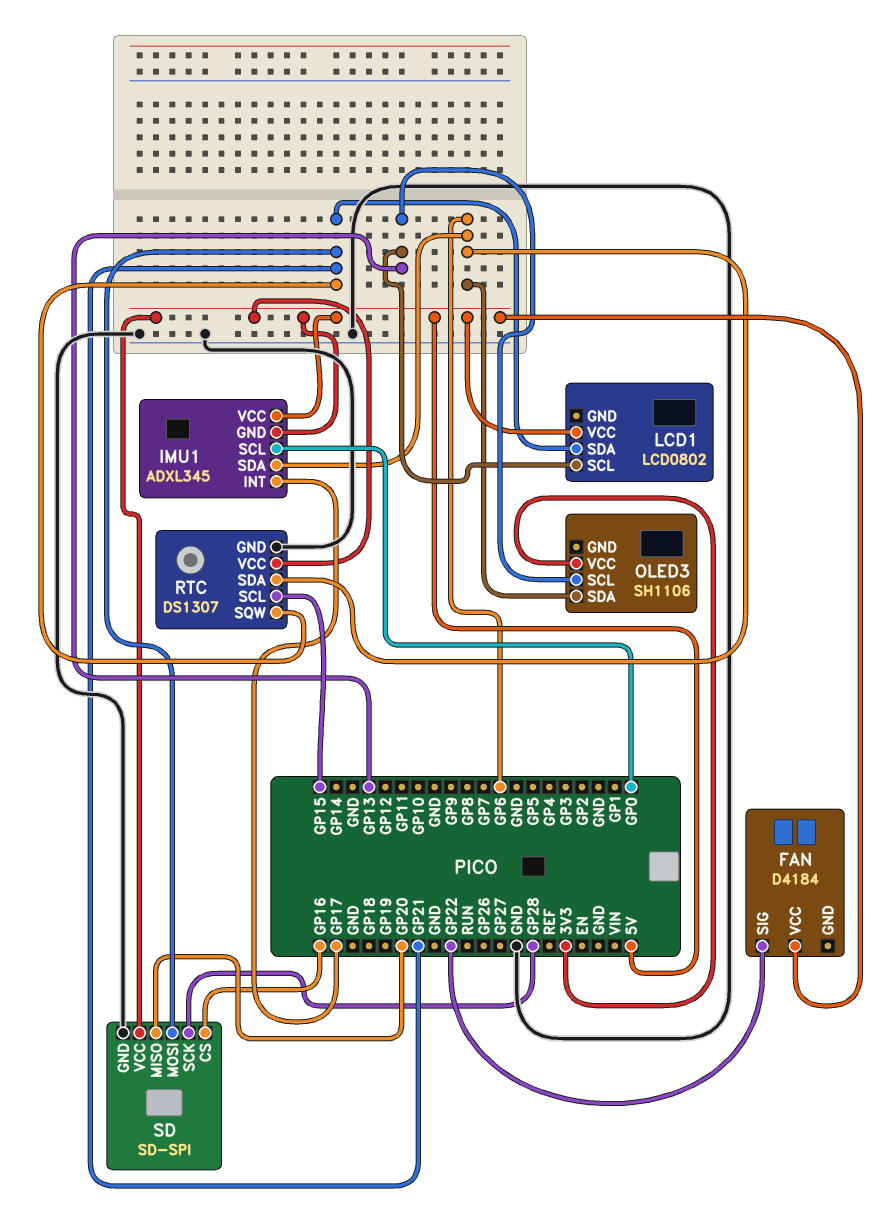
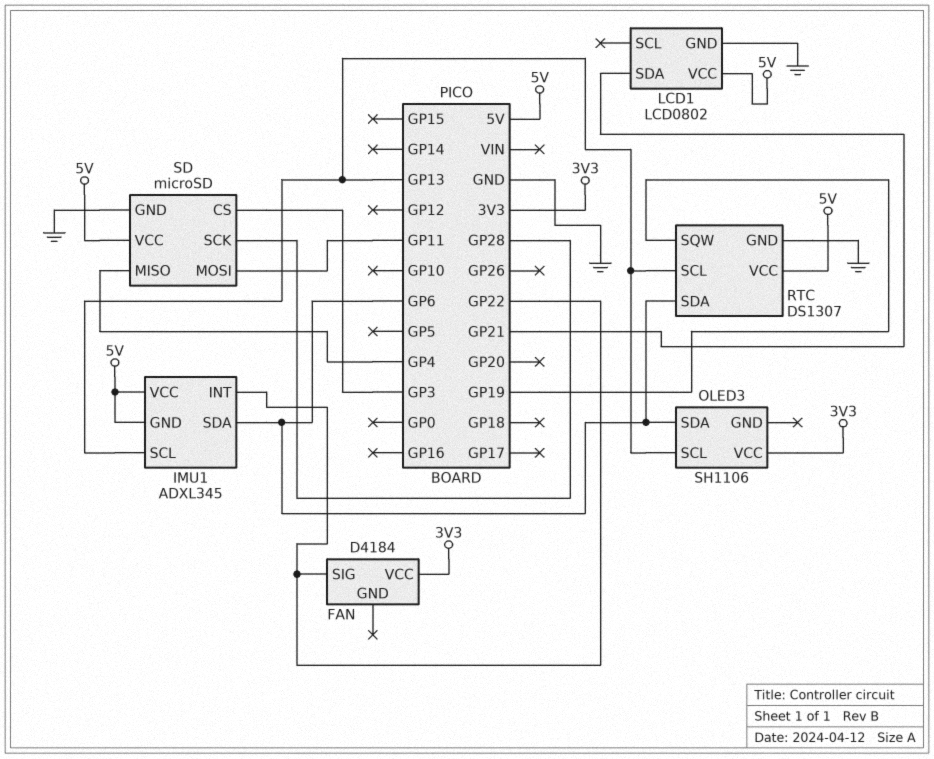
FAN pin VCC: 5V -> 3V3
IMU1 pin INT: GP17 -> GP22
IMU1 pin SCL: GP0 -> GP13
LCD1 pin GND: none -> GND
LCD1 pin SCL: GP13 -> none
RTC pin SCL: GP15 -> GP13
RTC pin SQW: GP21 -> GP19
SD: SD-SPI -> microSD
SD pin CS: GP16 -> GP3
SD pin MISO: GP20 -> GP4
SD pin MOSI: GP21 -> GP11

